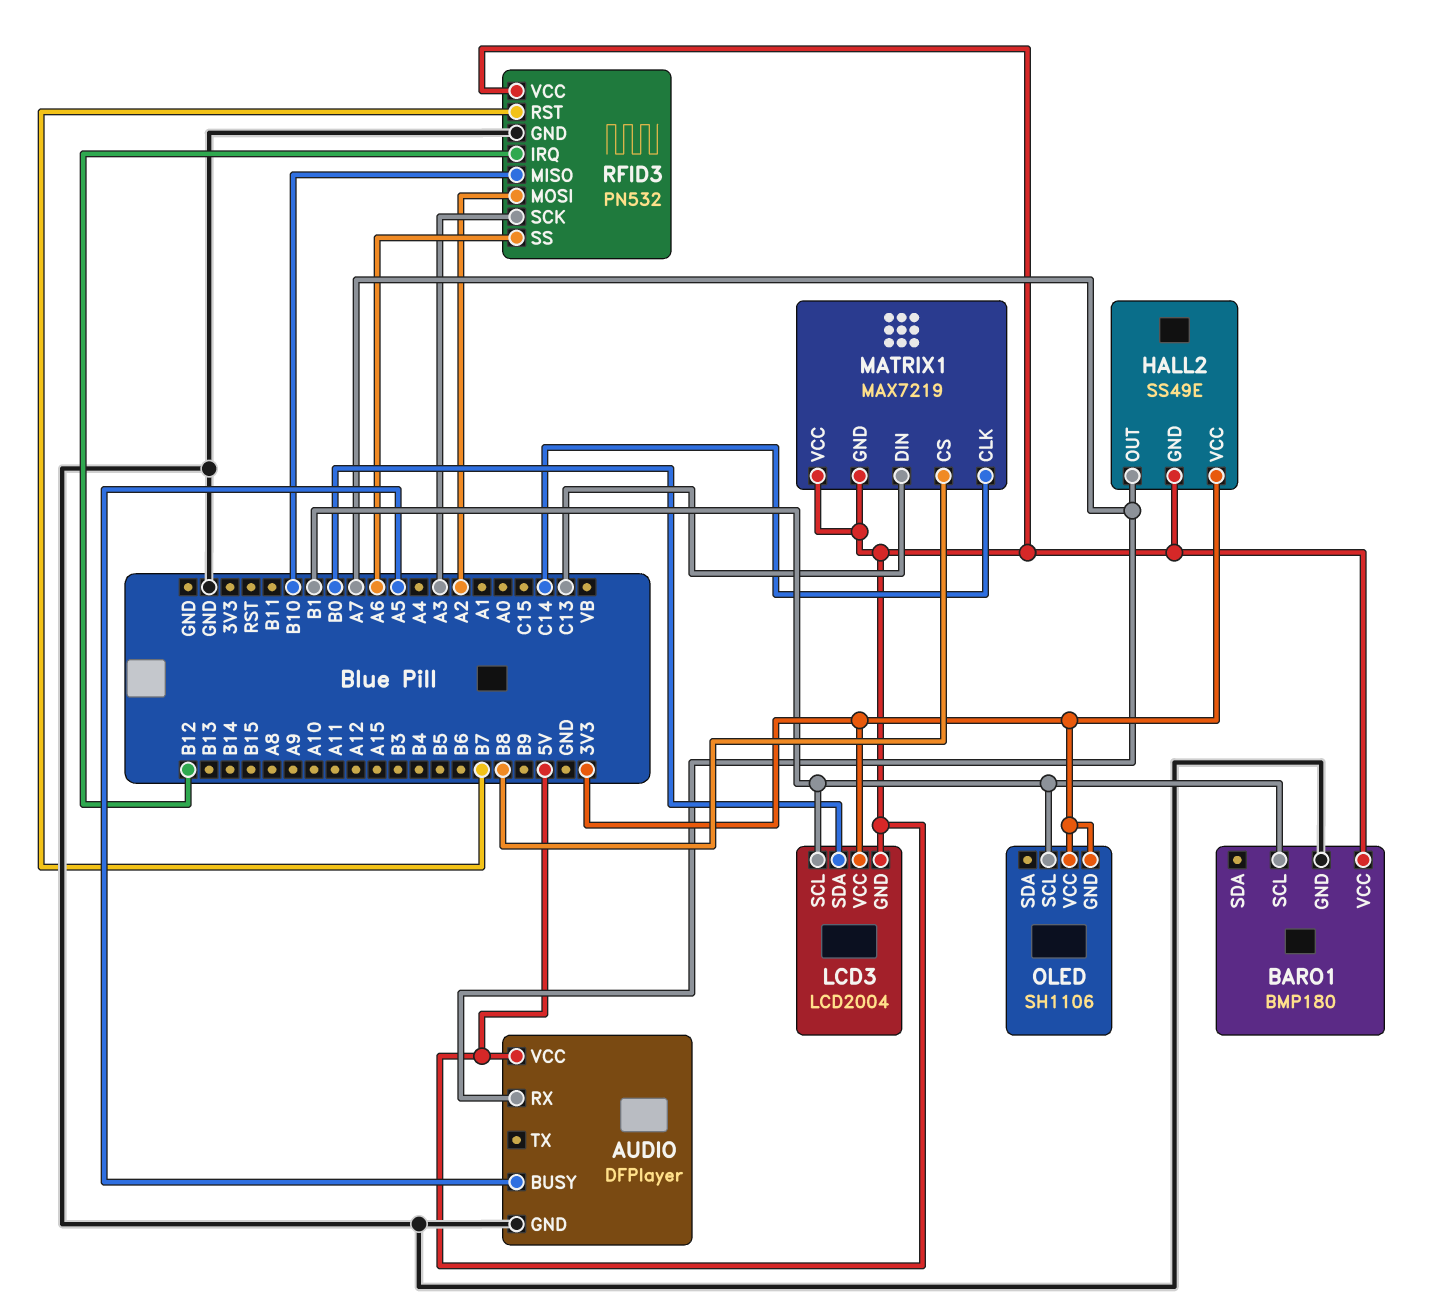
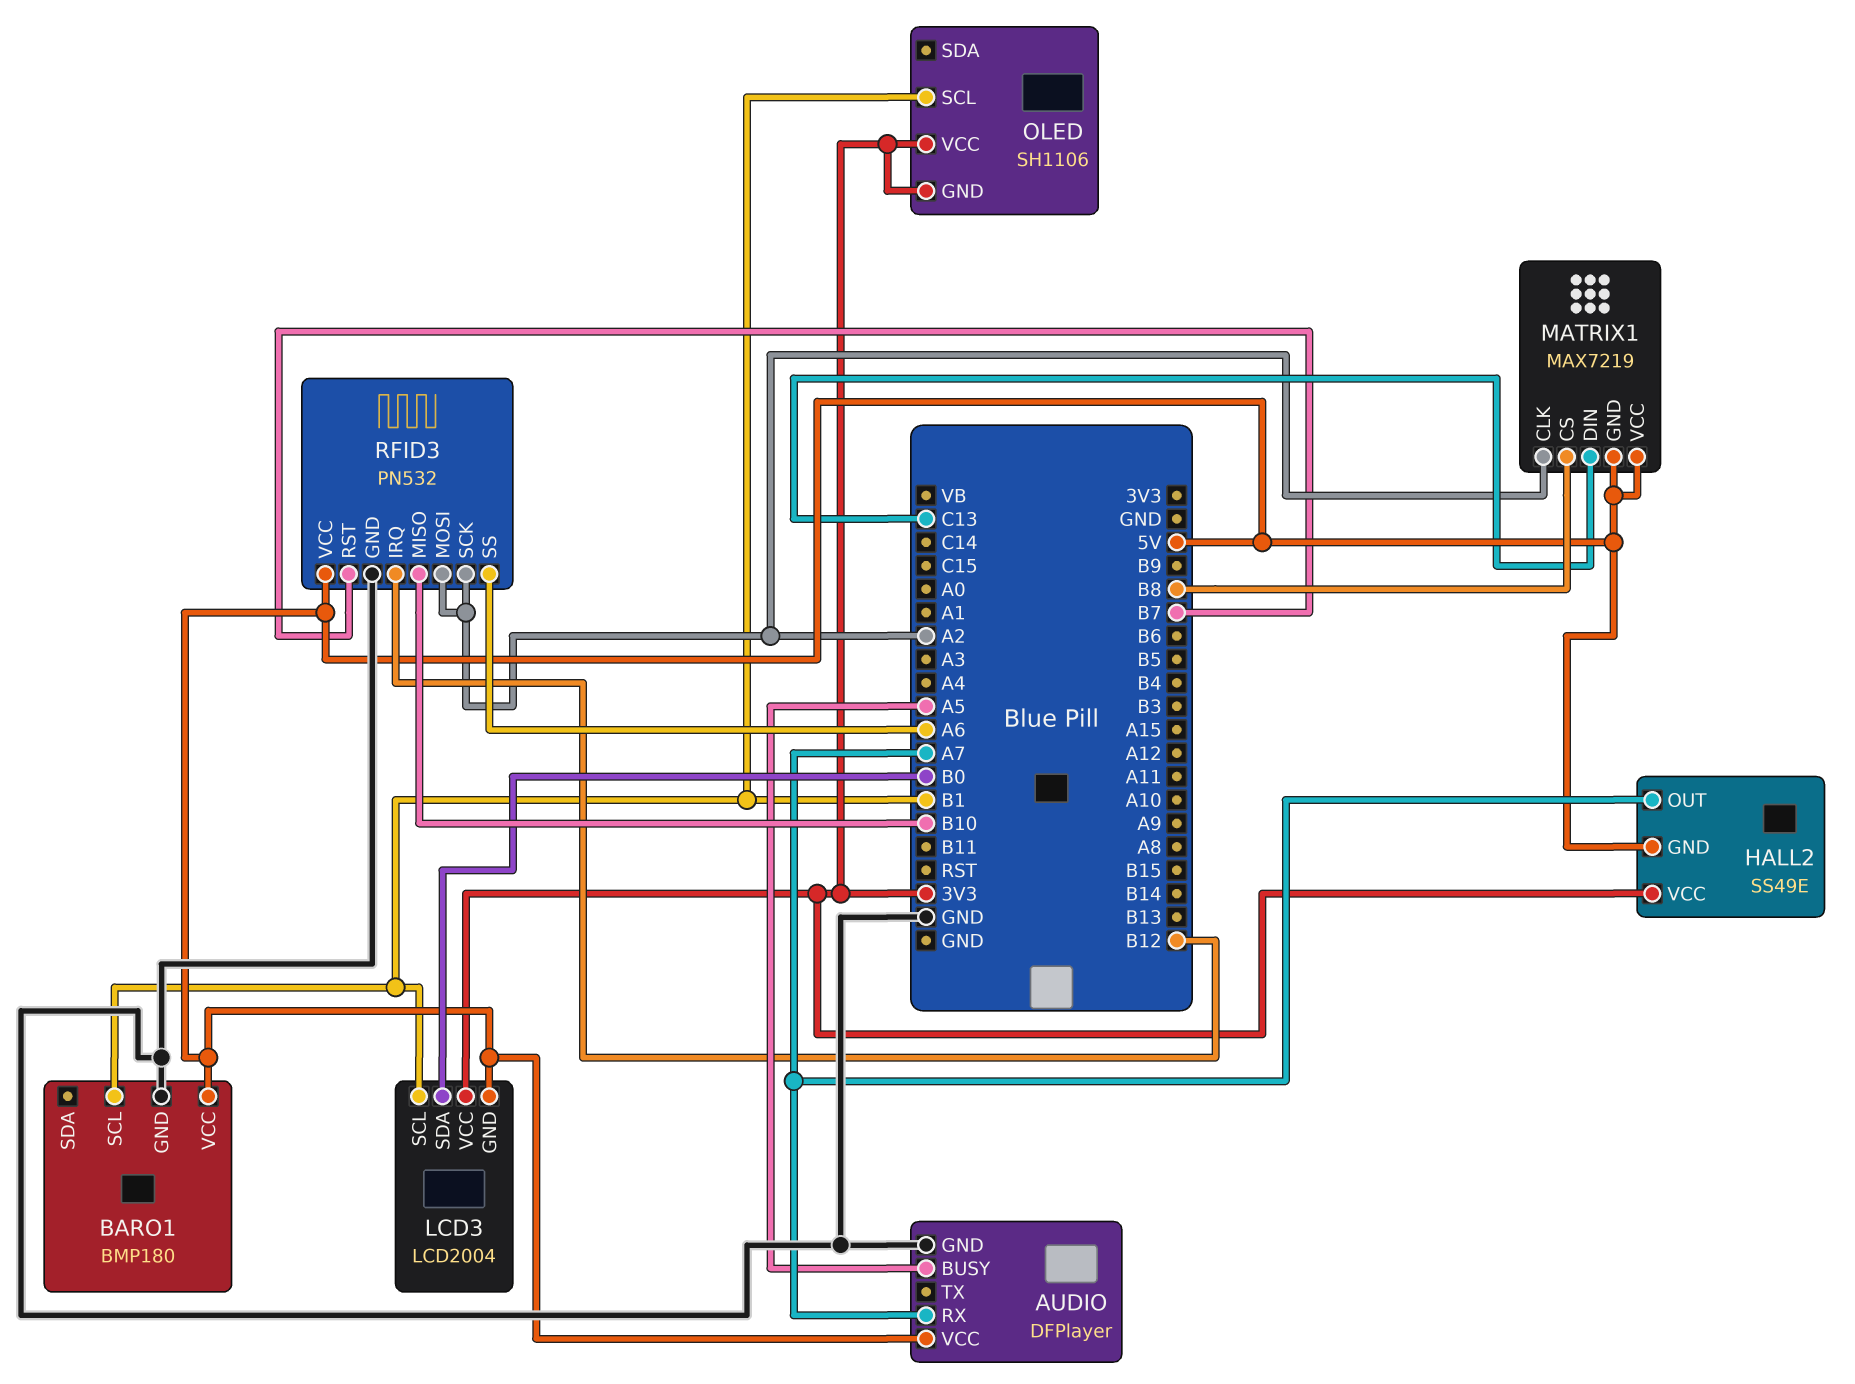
MATRIX1 pin CLK: C14 -> A2
RFID3 pin SCK: A3 -> A2

